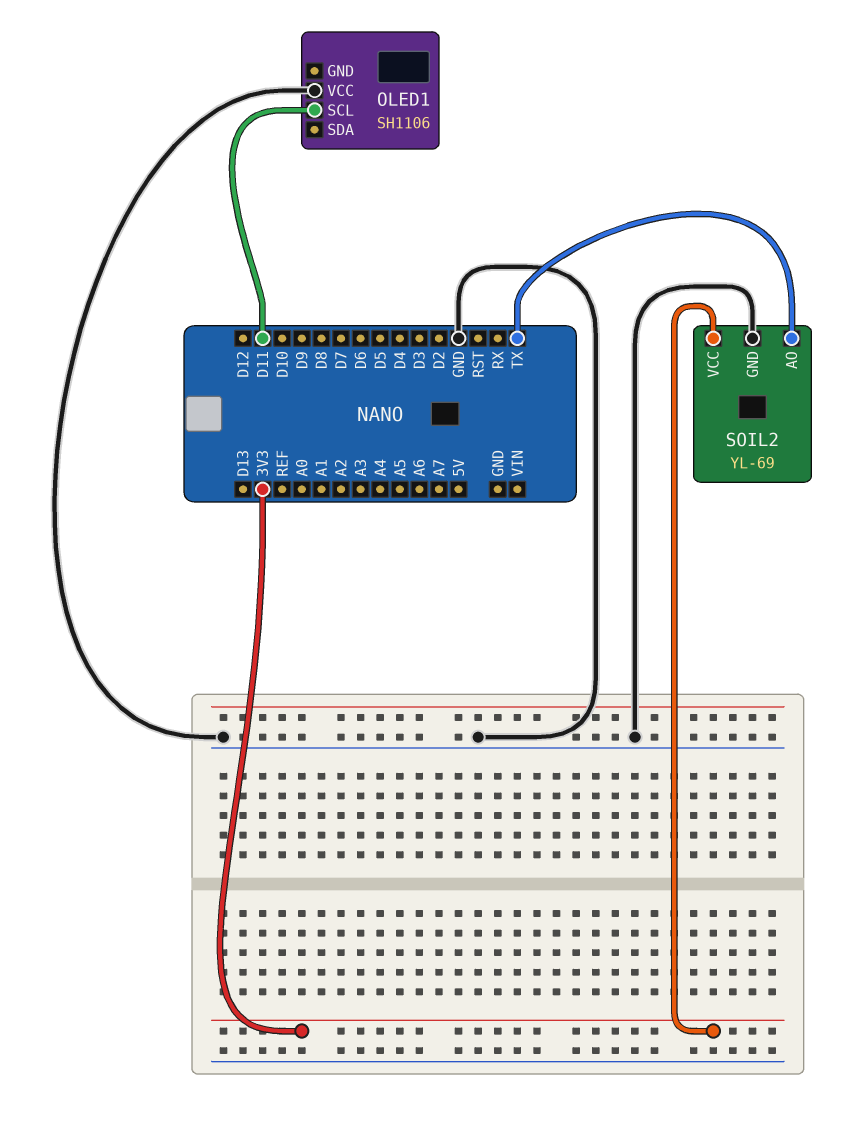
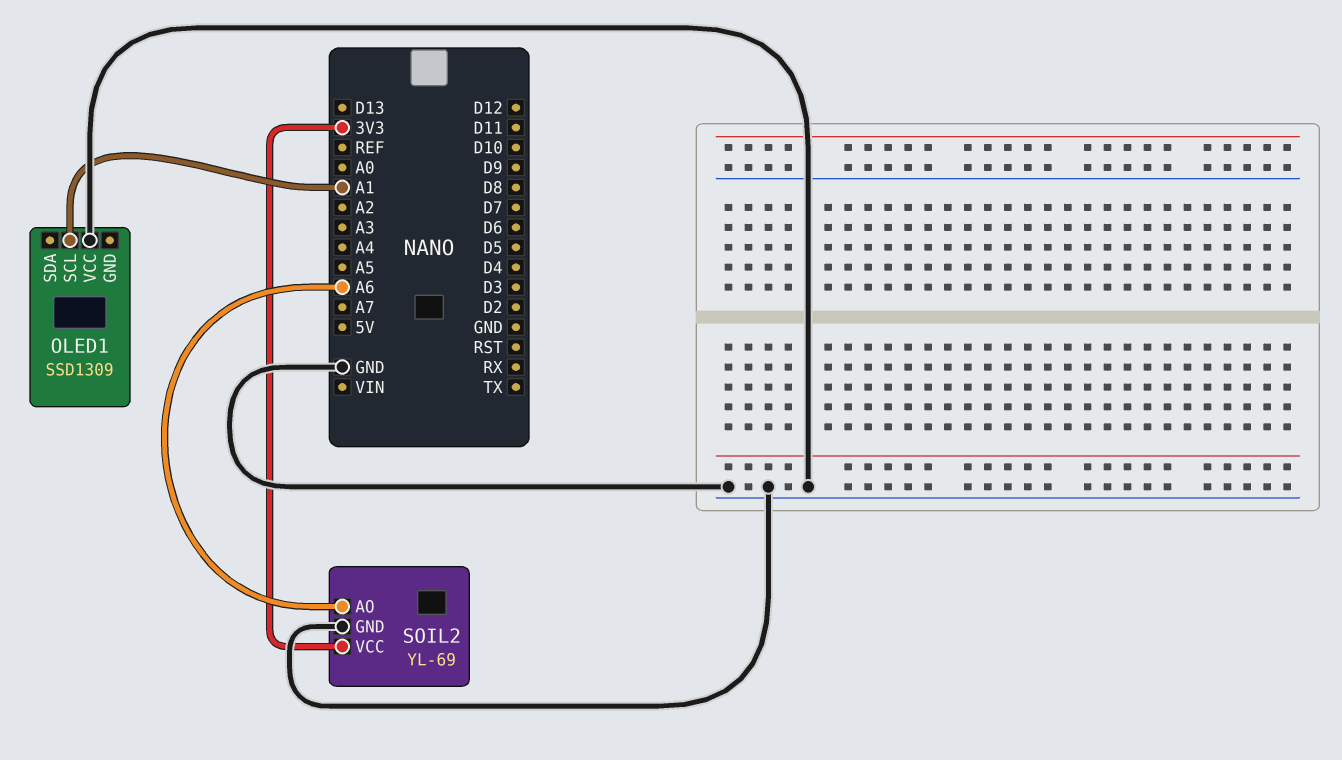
OLED1: SH1106 -> SSD1309
OLED1 pin SCL: D11 -> A1
SOIL2 pin AO: TX -> A6

